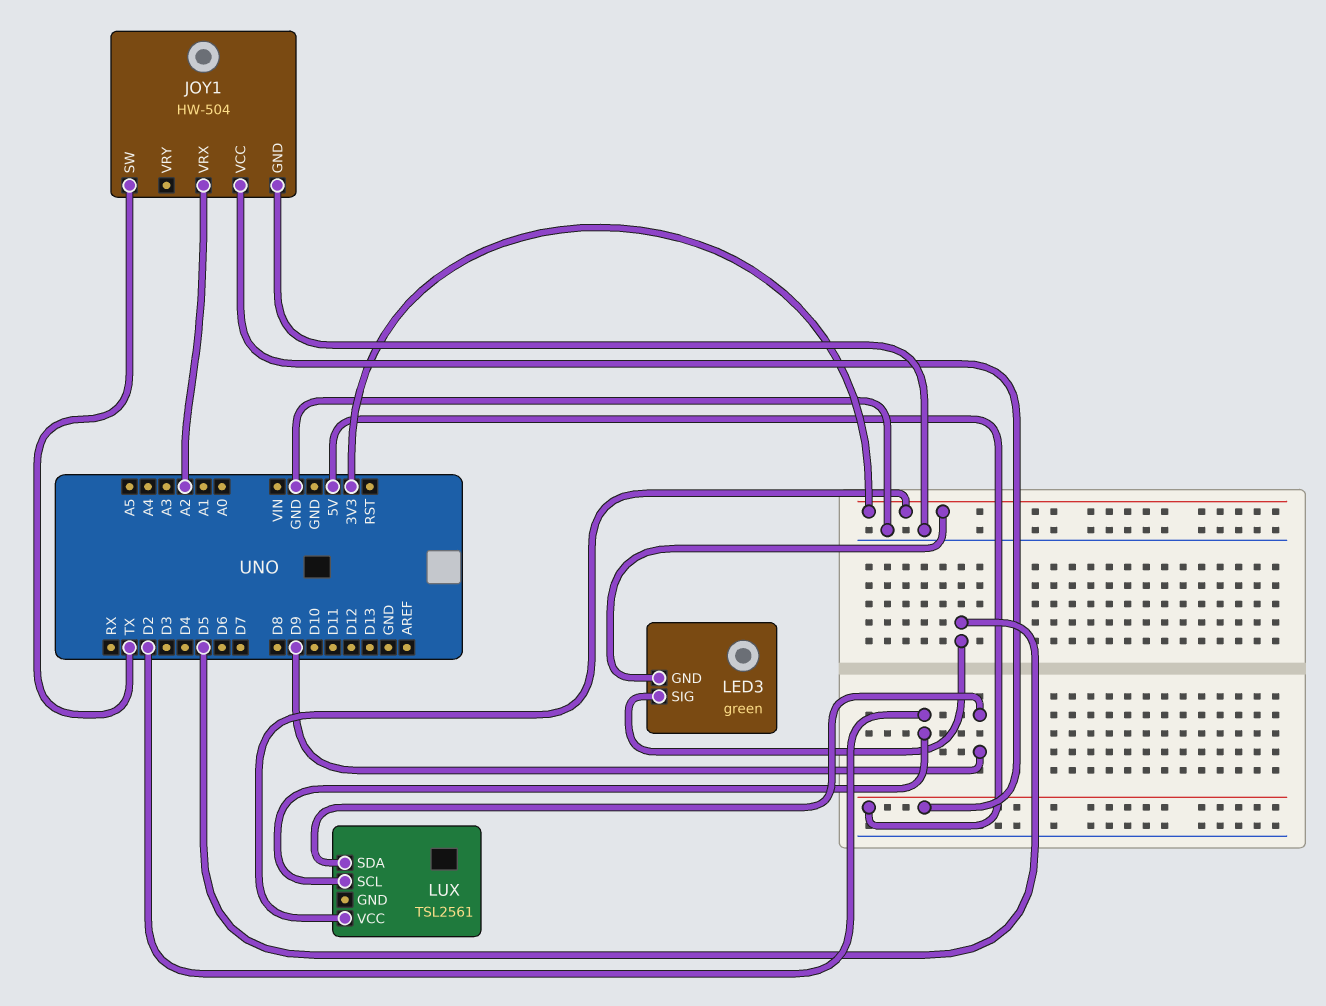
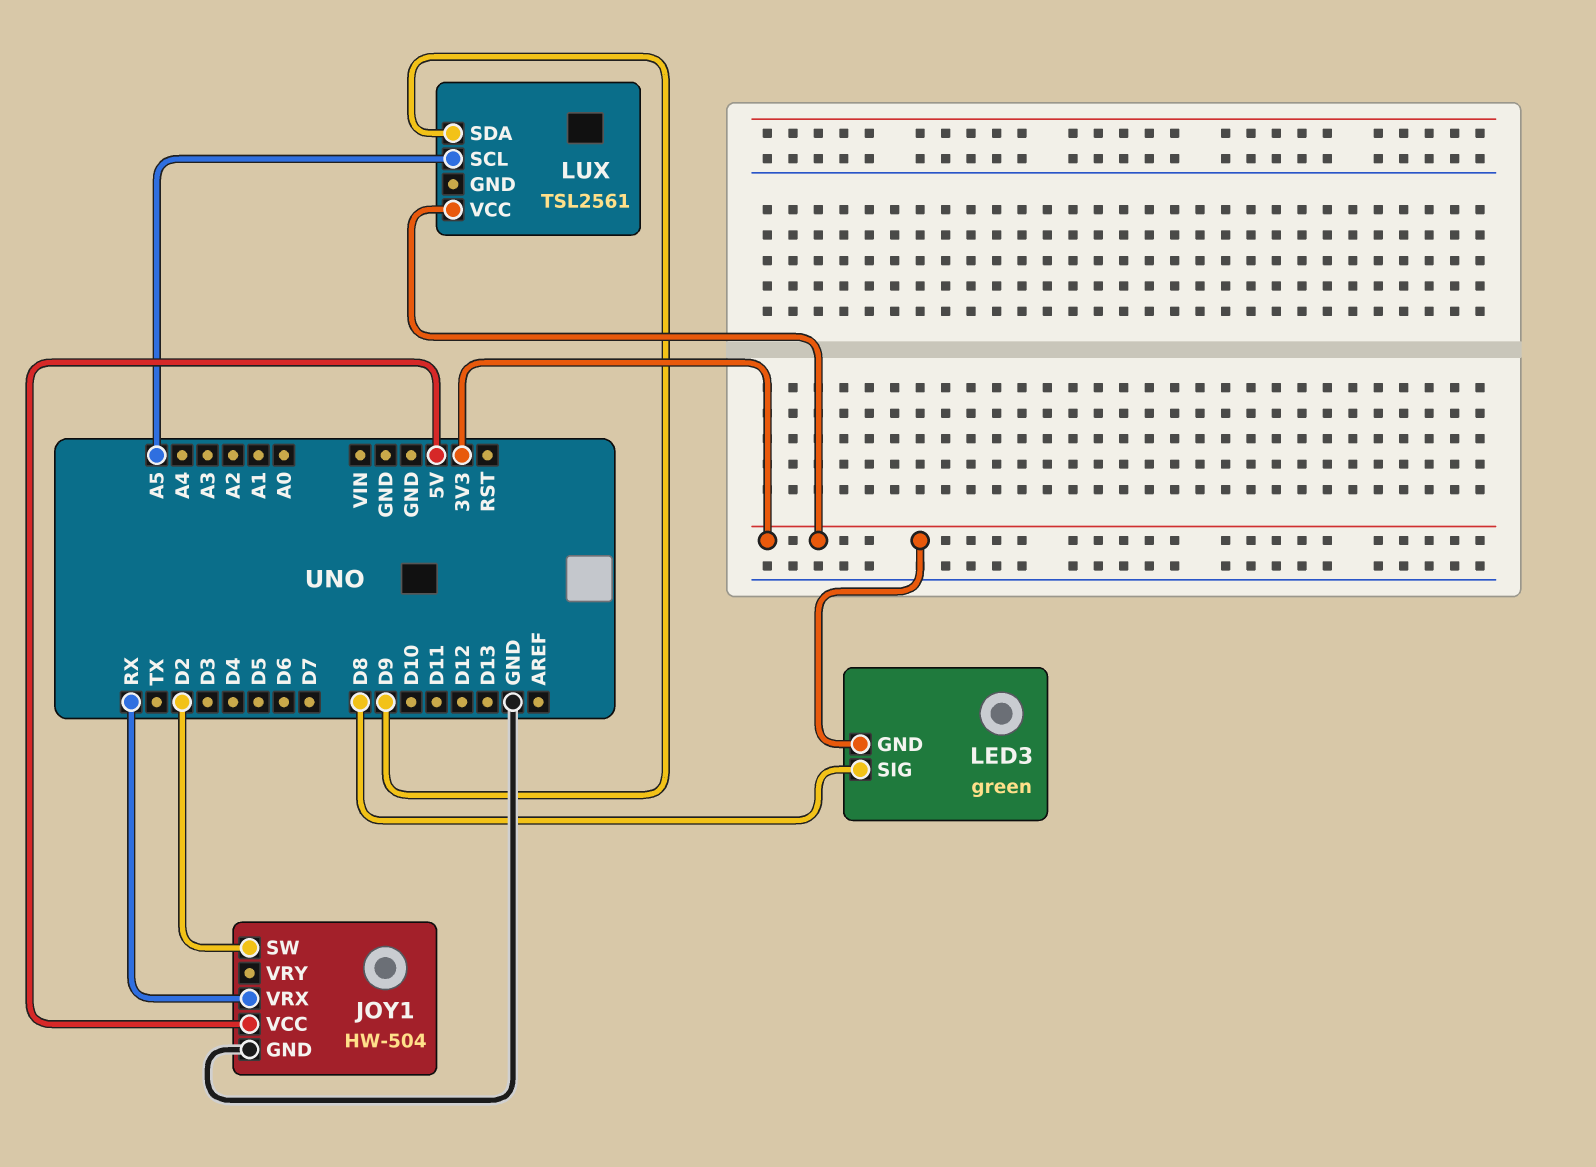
JOY1 pin SW: TX -> D2
JOY1 pin VRX: A2 -> RX
LED3 pin SIG: D5 -> D8
LUX pin SCL: D2 -> A5

